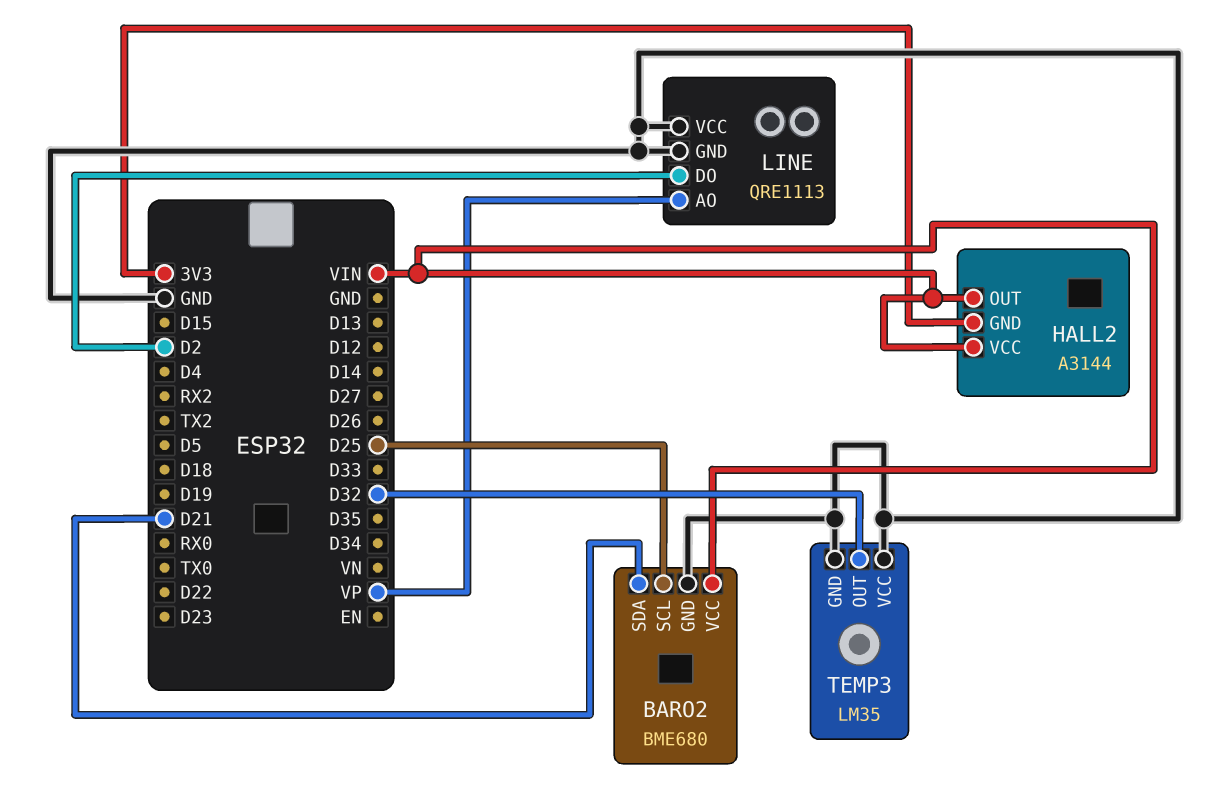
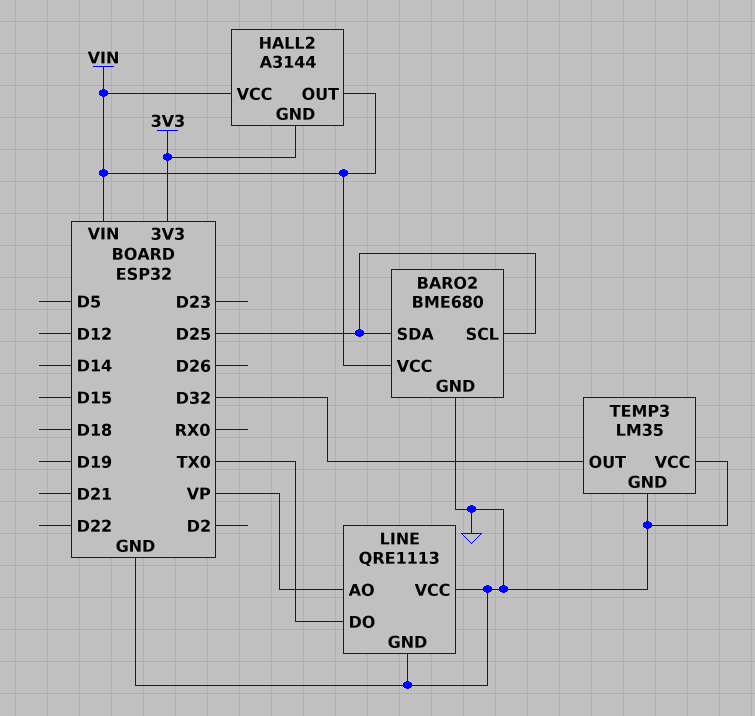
BARO2 pin SDA: D21 -> D25
LINE pin DO: D2 -> TX0

